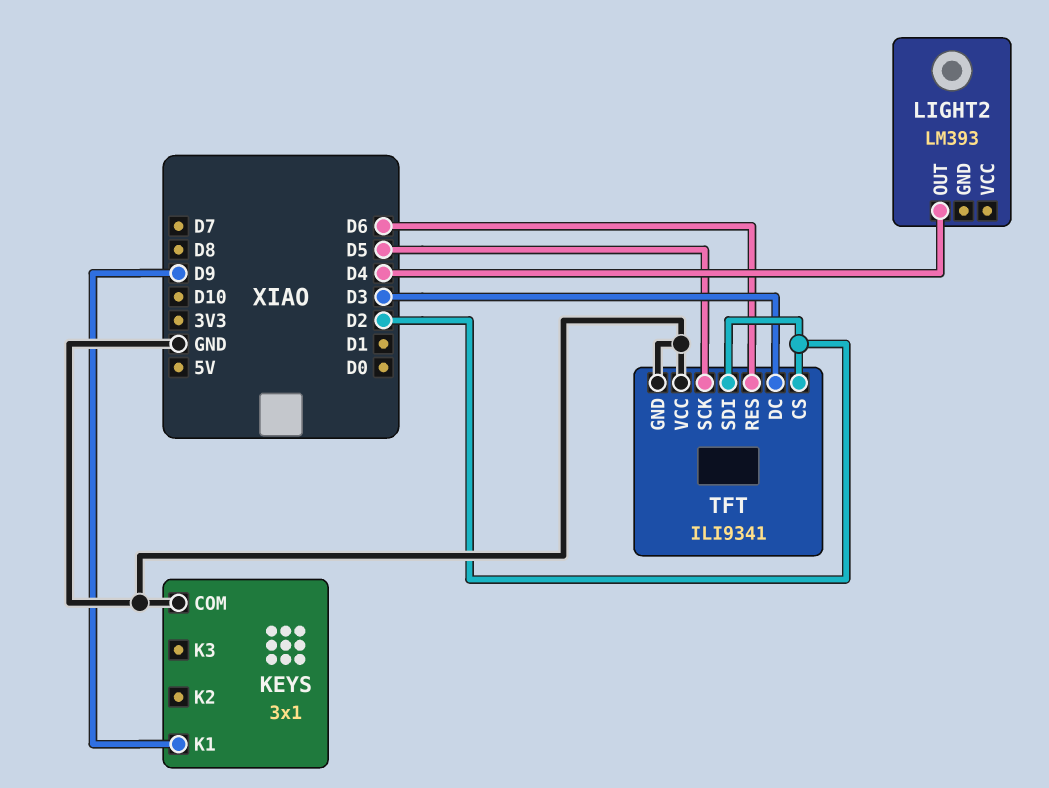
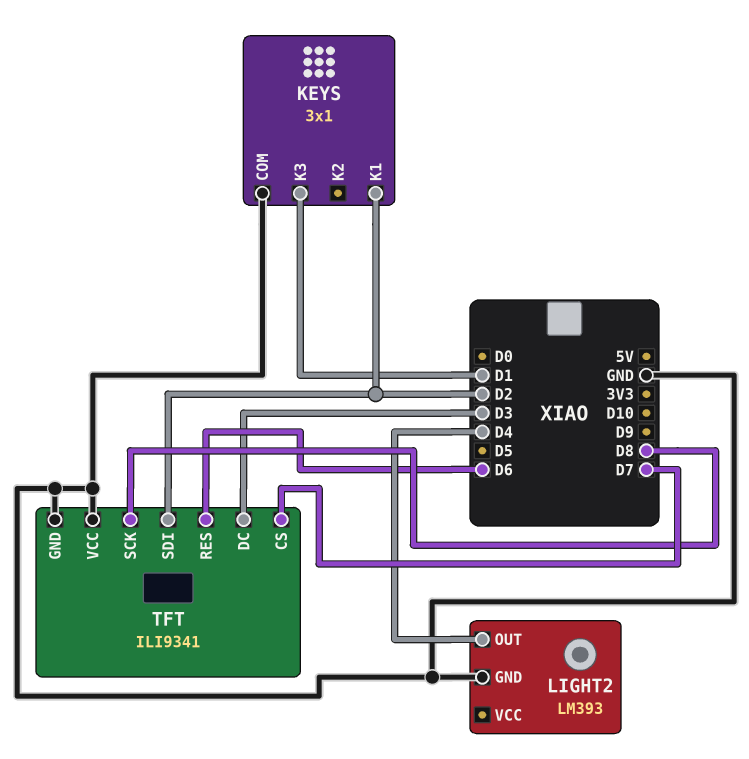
KEYS pin K1: D9 -> D2
KEYS pin K3: none -> D1
LIGHT2 pin GND: none -> GND
TFT pin CS: D2 -> D7
TFT pin SCK: D5 -> D8

